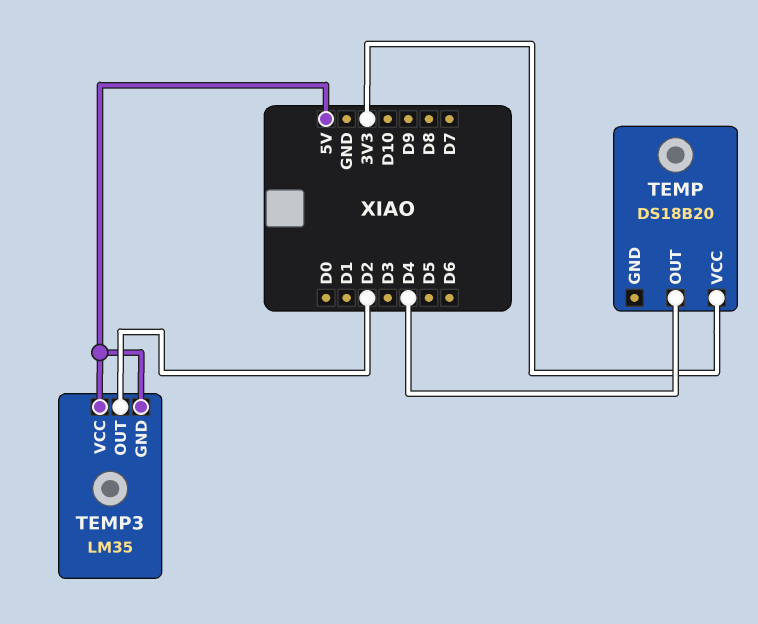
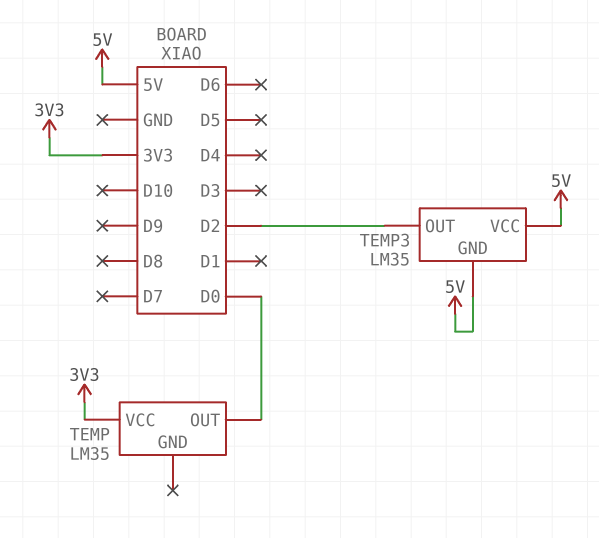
TEMP: DS18B20 -> LM35
TEMP pin OUT: D4 -> D0

